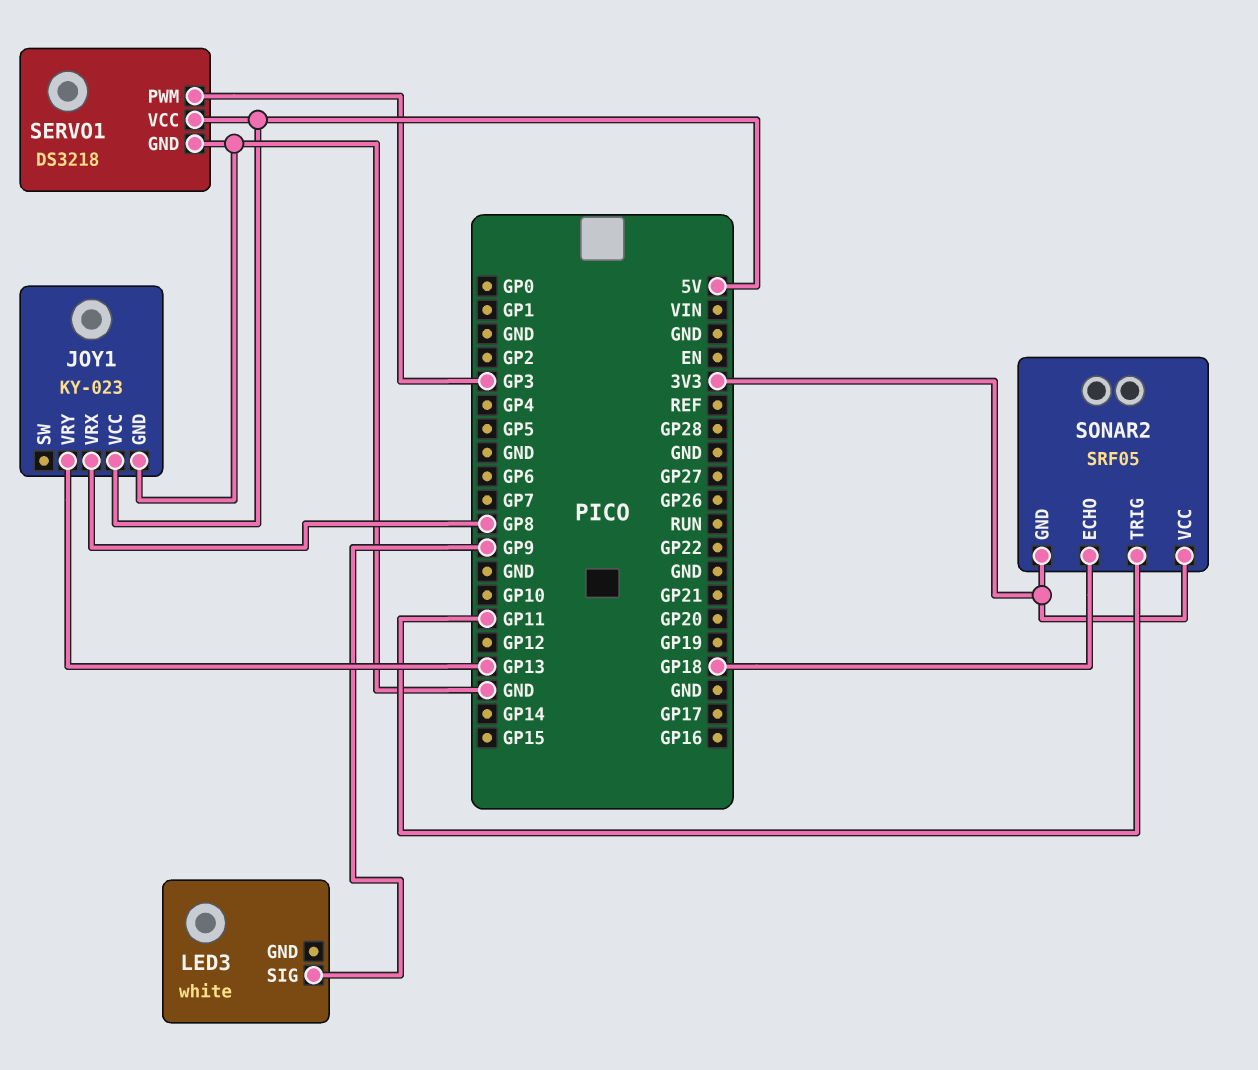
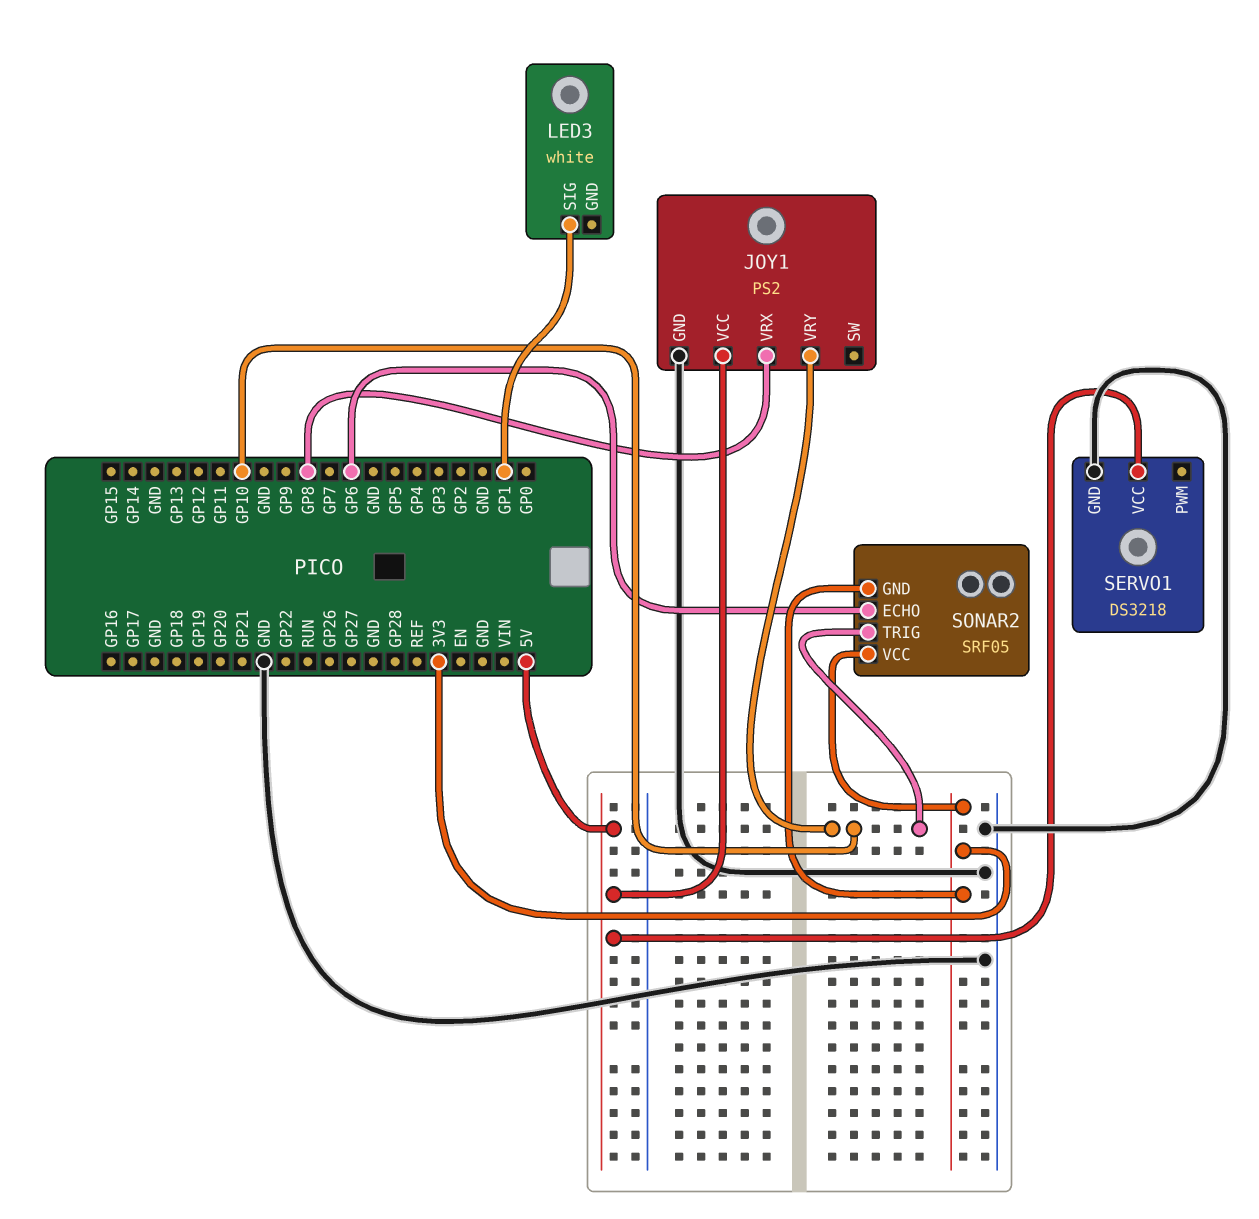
JOY1: KY-023 -> PS2
JOY1 pin VRY: GP13 -> GP10
LED3 pin SIG: GP9 -> GP1
SERVO1 pin PWM: GP3 -> none
SONAR2 pin ECHO: GP18 -> GP6
SONAR2 pin TRIG: GP11 -> GP10

